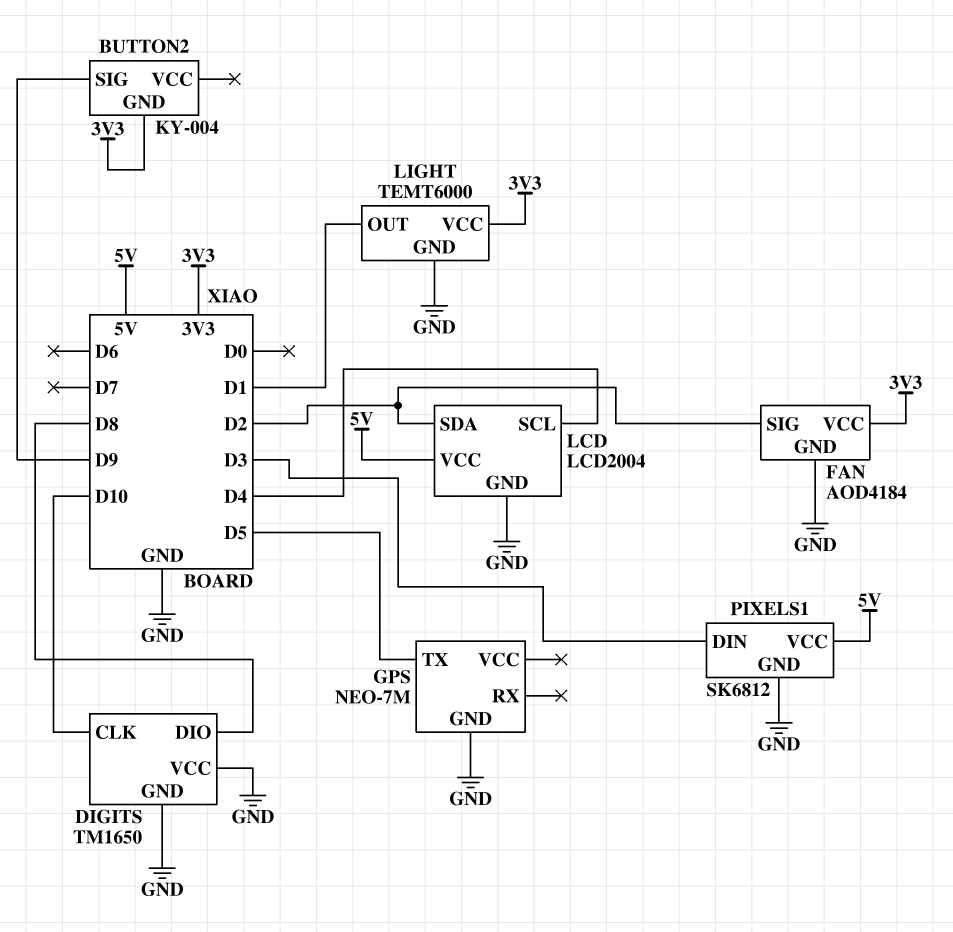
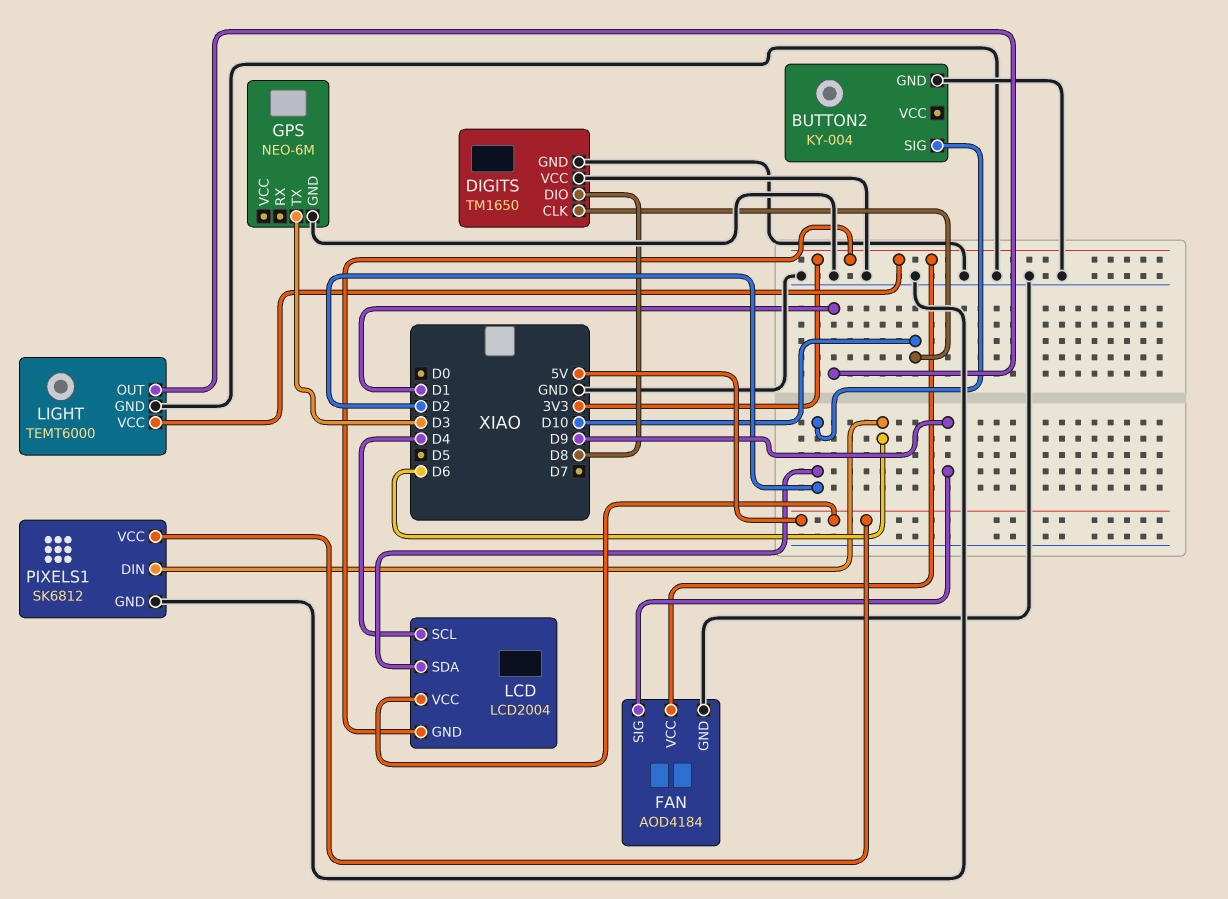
BUTTON2 pin GND: 3V3 -> GND
BUTTON2 pin SIG: D9 -> D2
FAN pin SIG: D2 -> D9
GPS: NEO-7M -> NEO-6M
GPS pin TX: D5 -> D3
LCD pin GND: GND -> 3V3
PIXELS1 pin DIN: D3 -> D6

